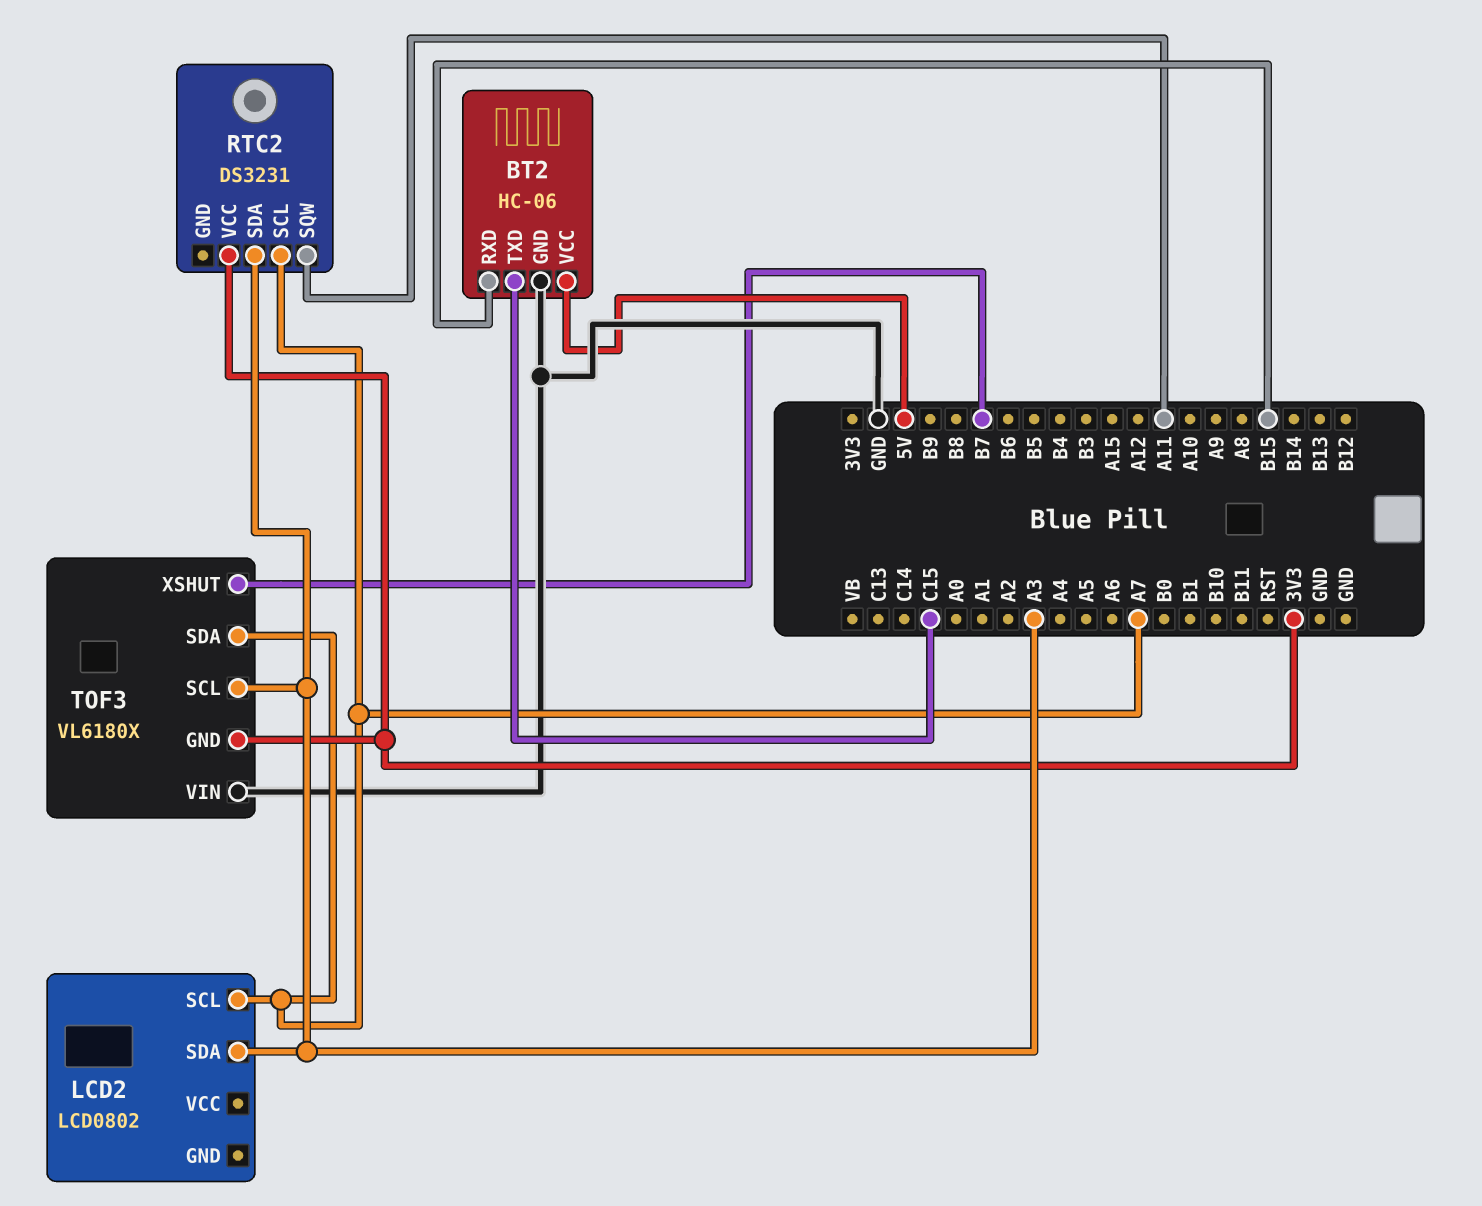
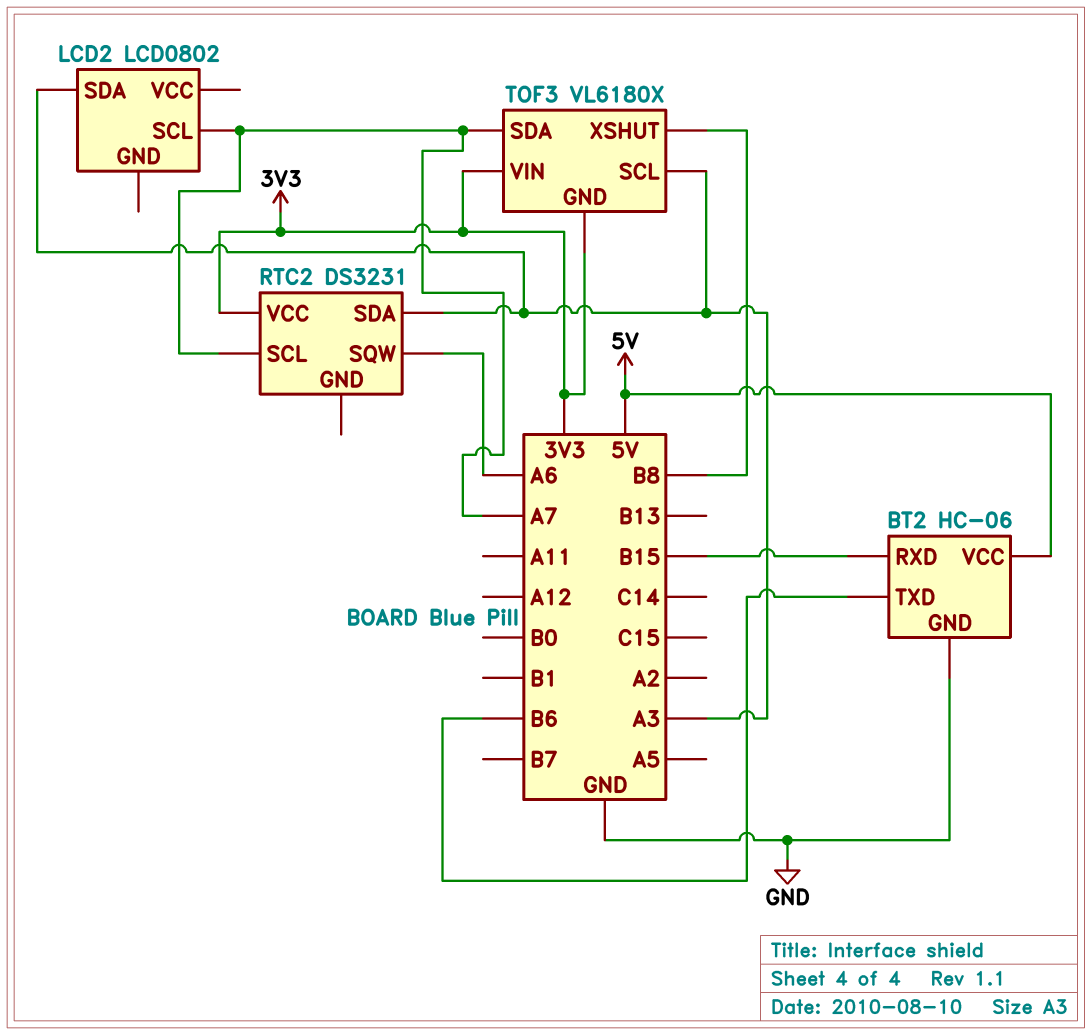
BT2 pin TXD: C15 -> B6
RTC2 pin SQW: A11 -> A6
TOF3 pin VIN: GND -> 3V3
TOF3 pin XSHUT: B7 -> B8

